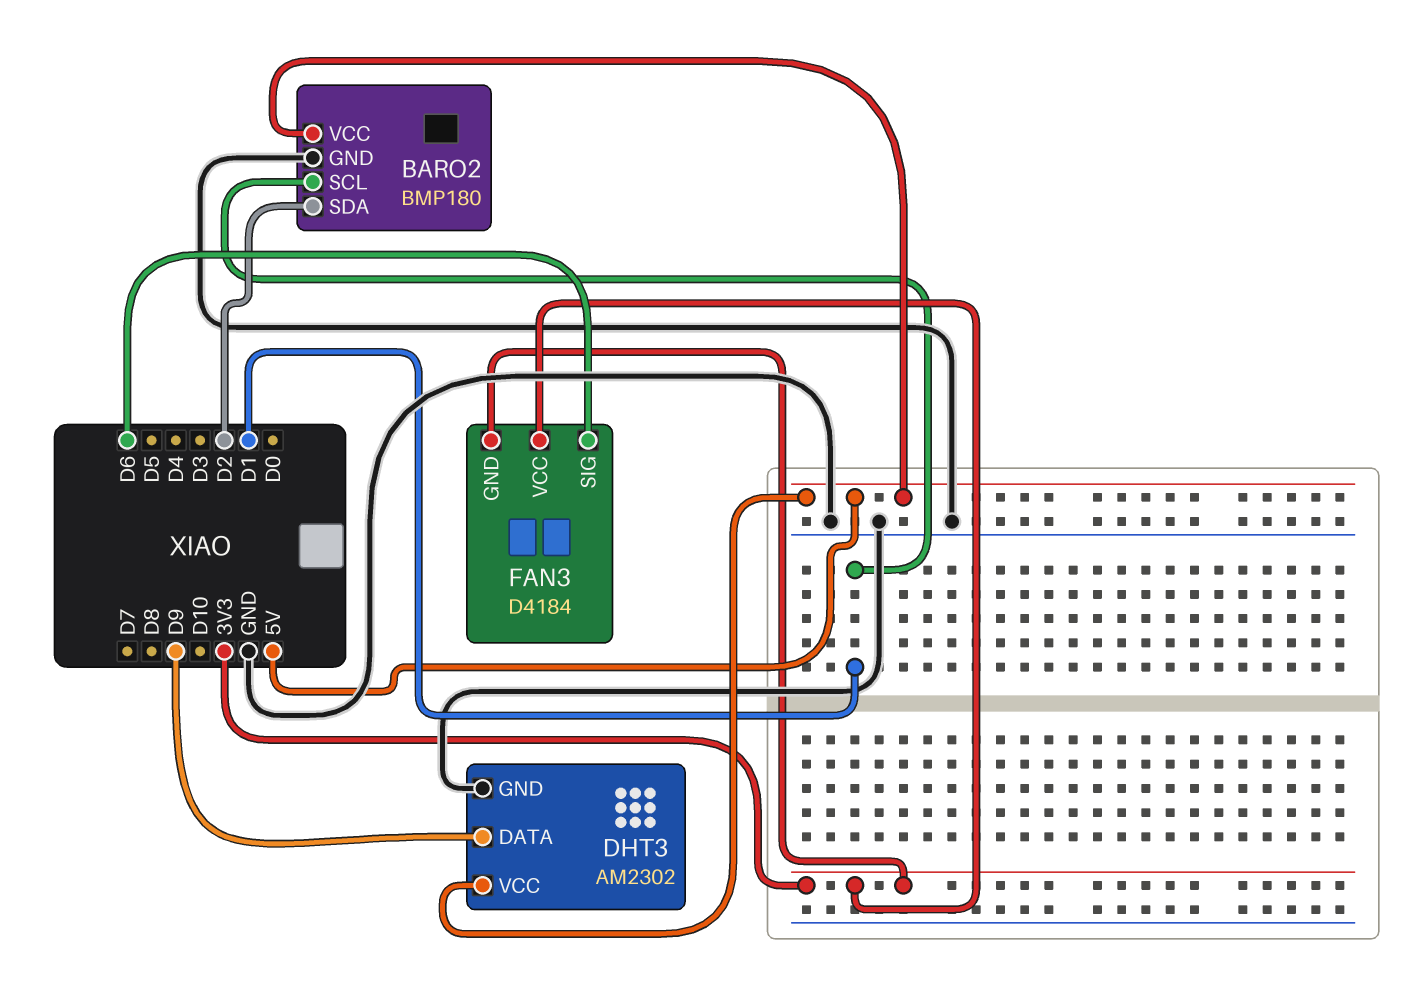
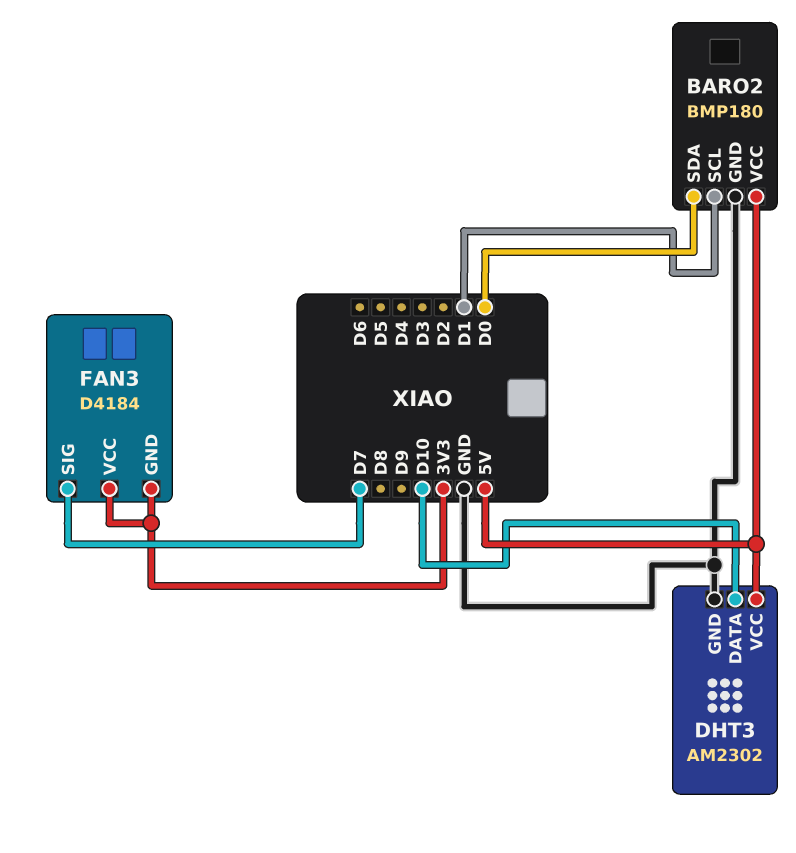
BARO2 pin SDA: D2 -> D0
DHT3 pin DATA: D9 -> D10
FAN3 pin SIG: D6 -> D7

